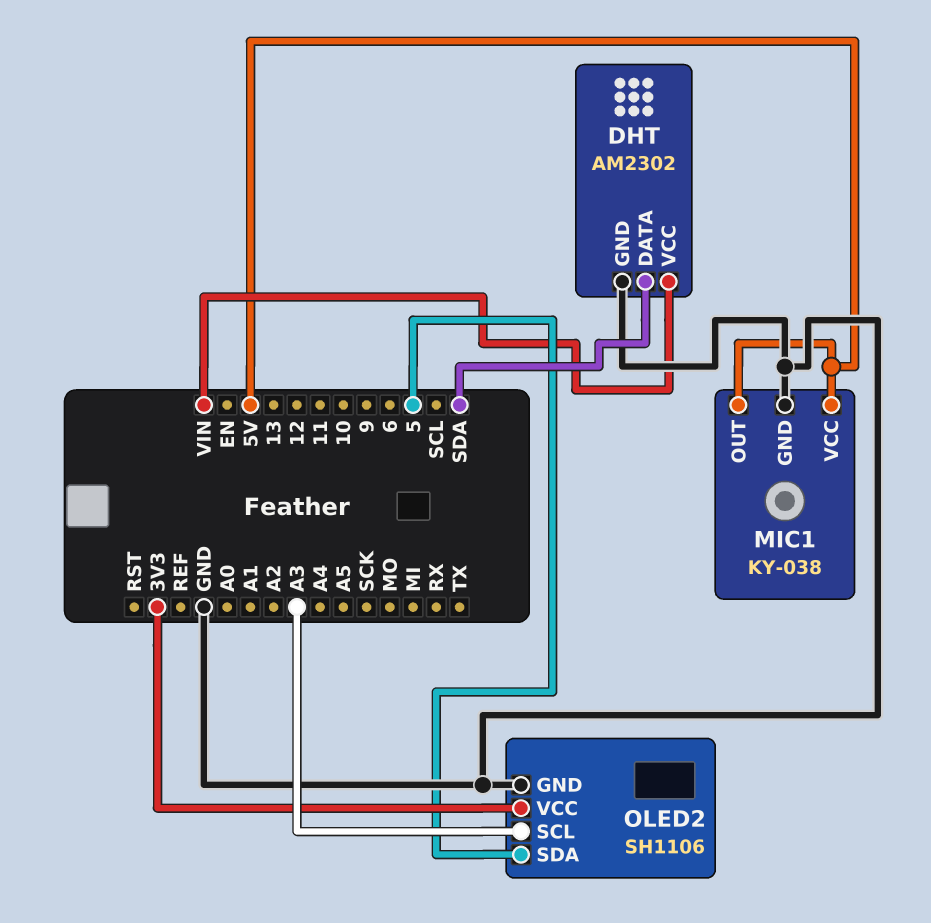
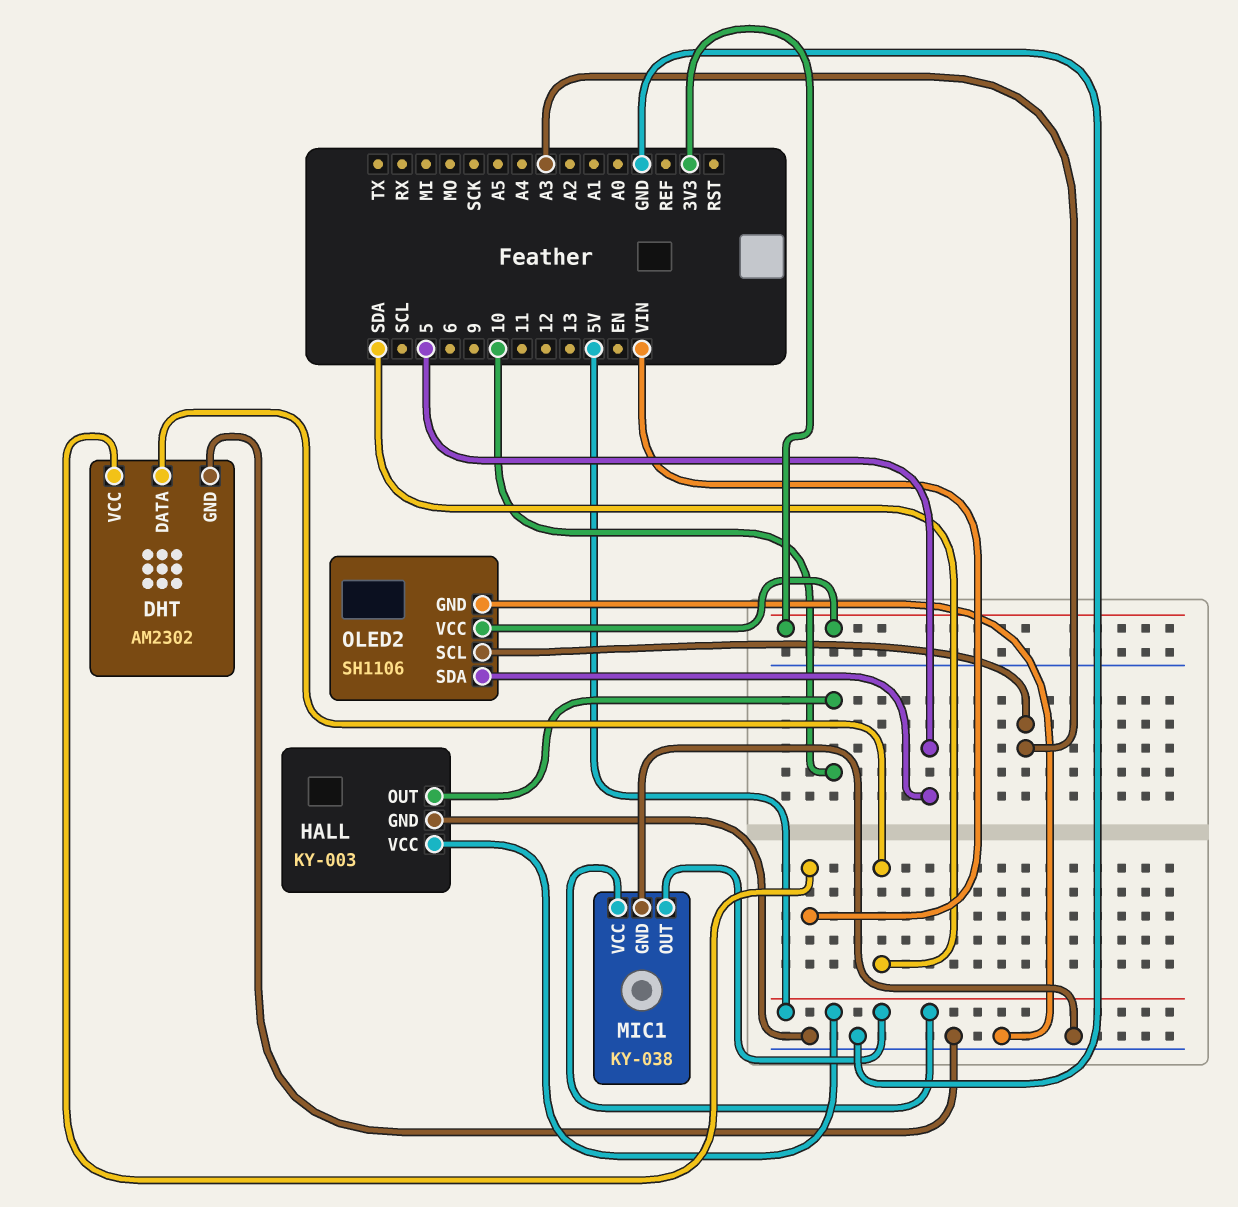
HALL: none -> KY-003
HALL pin GND: none -> GND
HALL pin OUT: none -> 10
HALL pin VCC: none -> 5V

